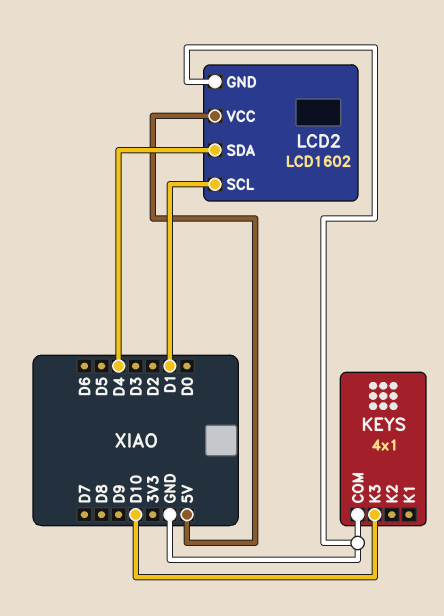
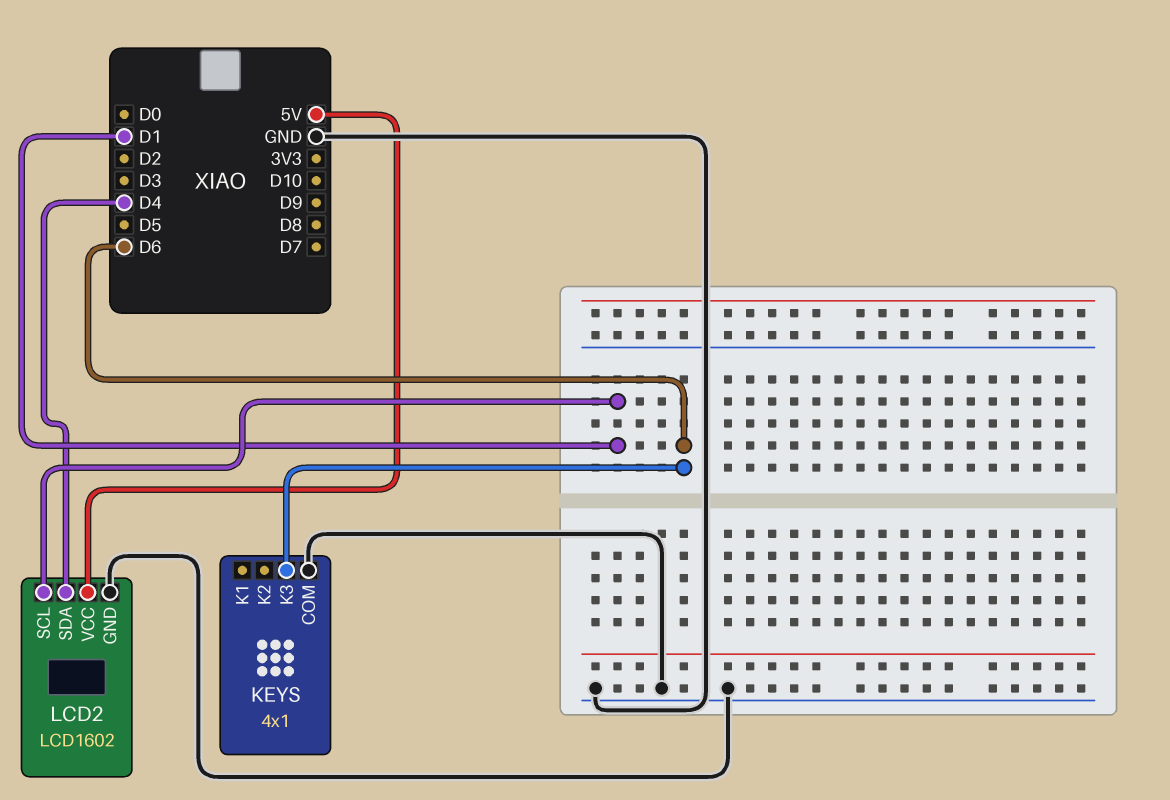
KEYS pin K3: D10 -> D6

